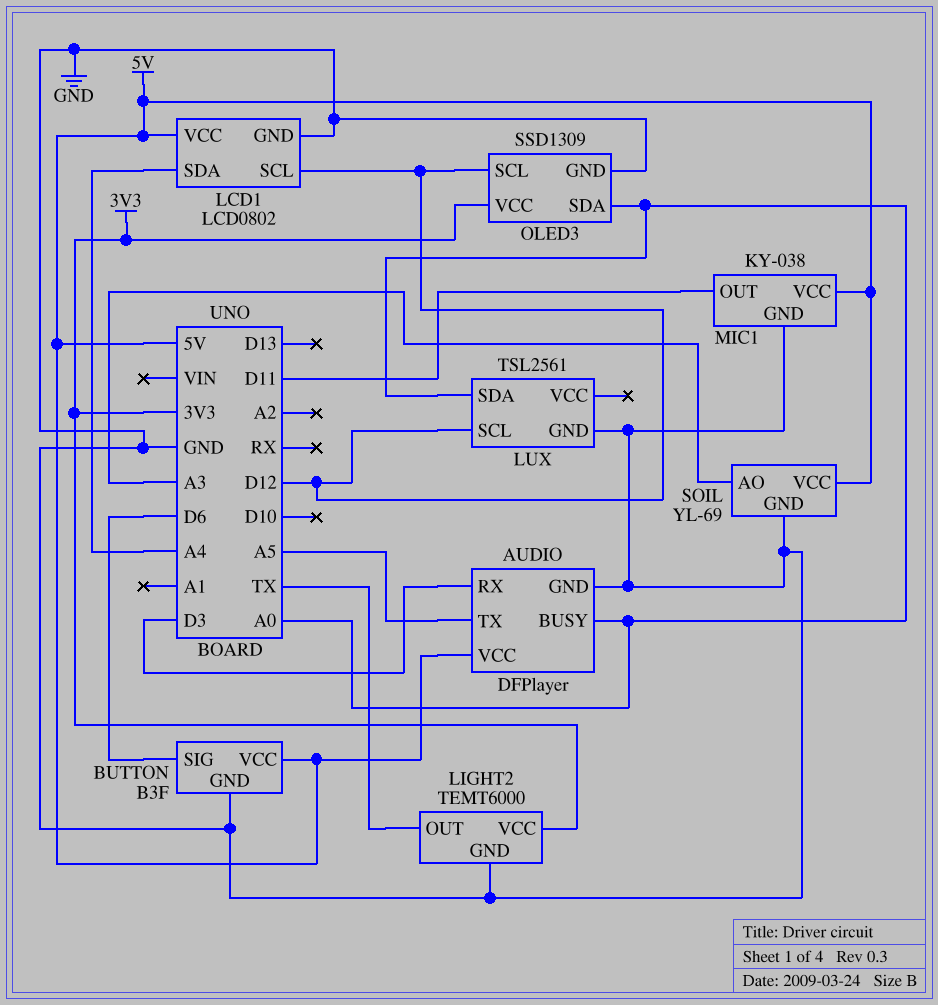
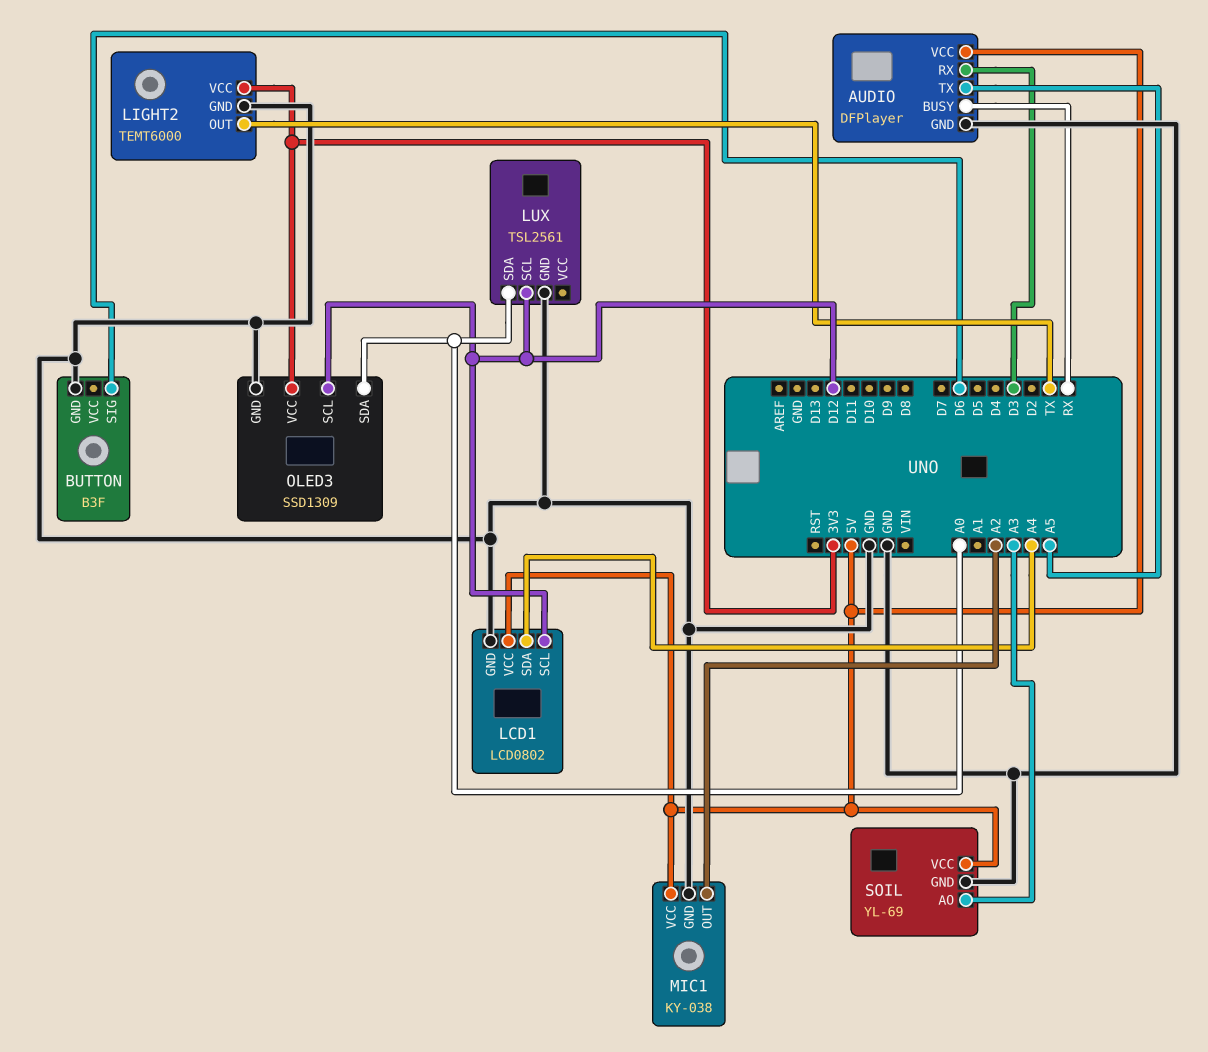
AUDIO pin BUSY: A0 -> RX
BUTTON pin VCC: 5V -> none
MIC1 pin OUT: D11 -> A2

